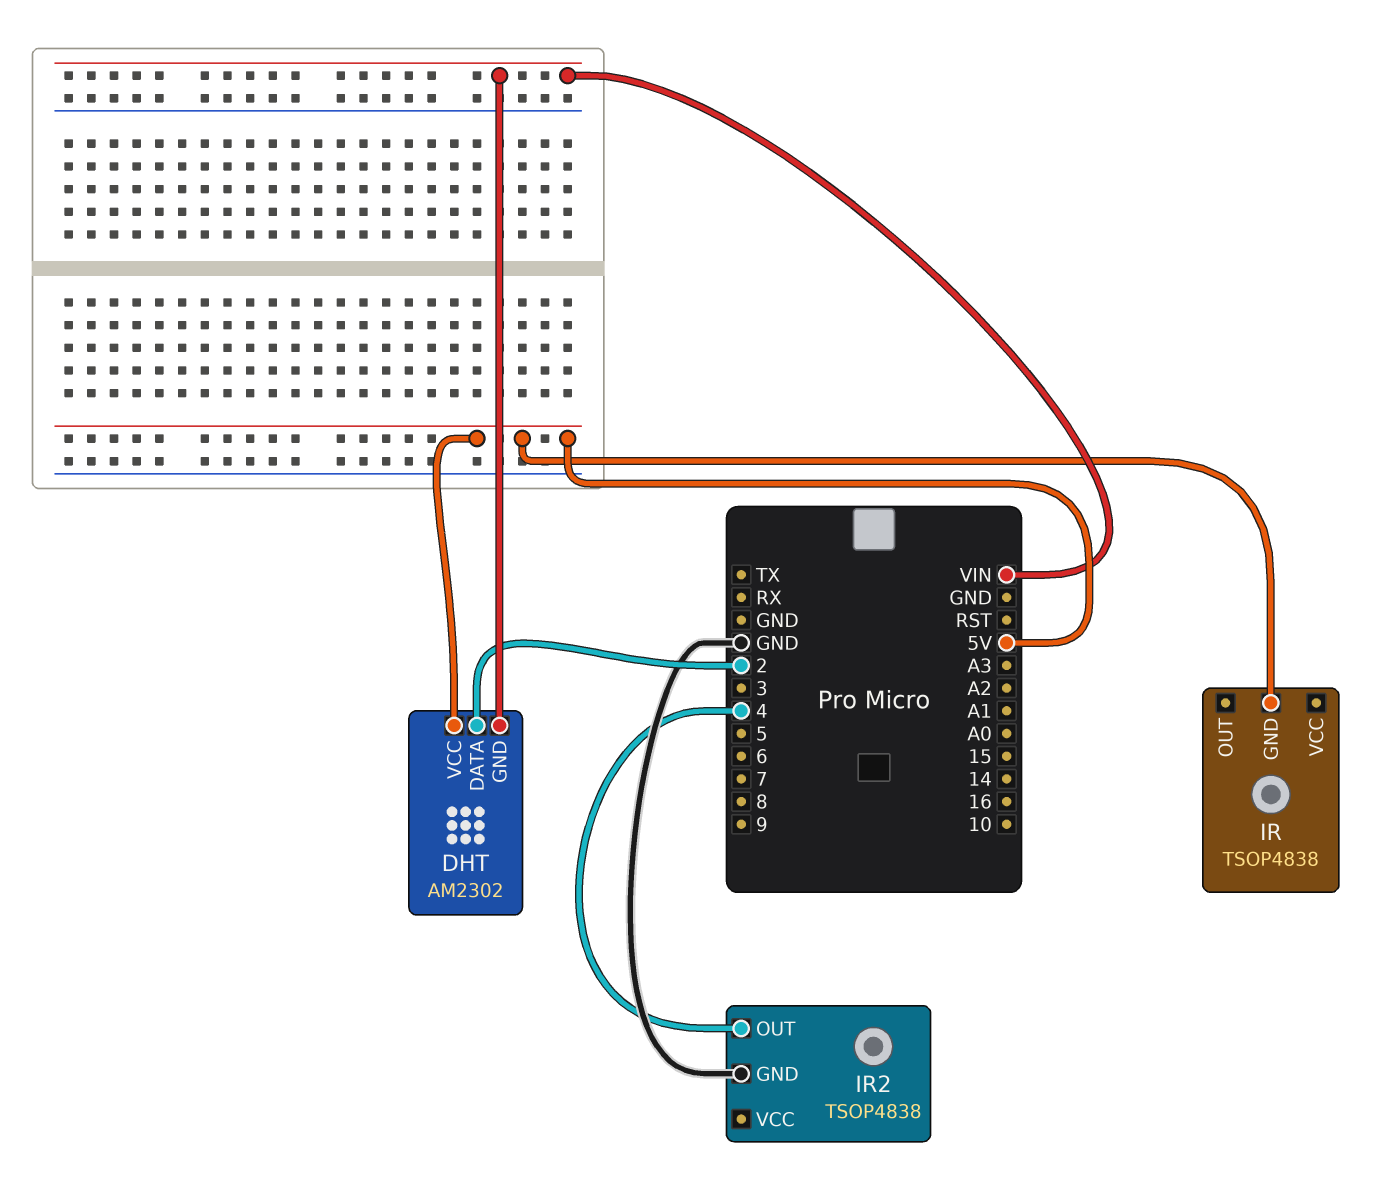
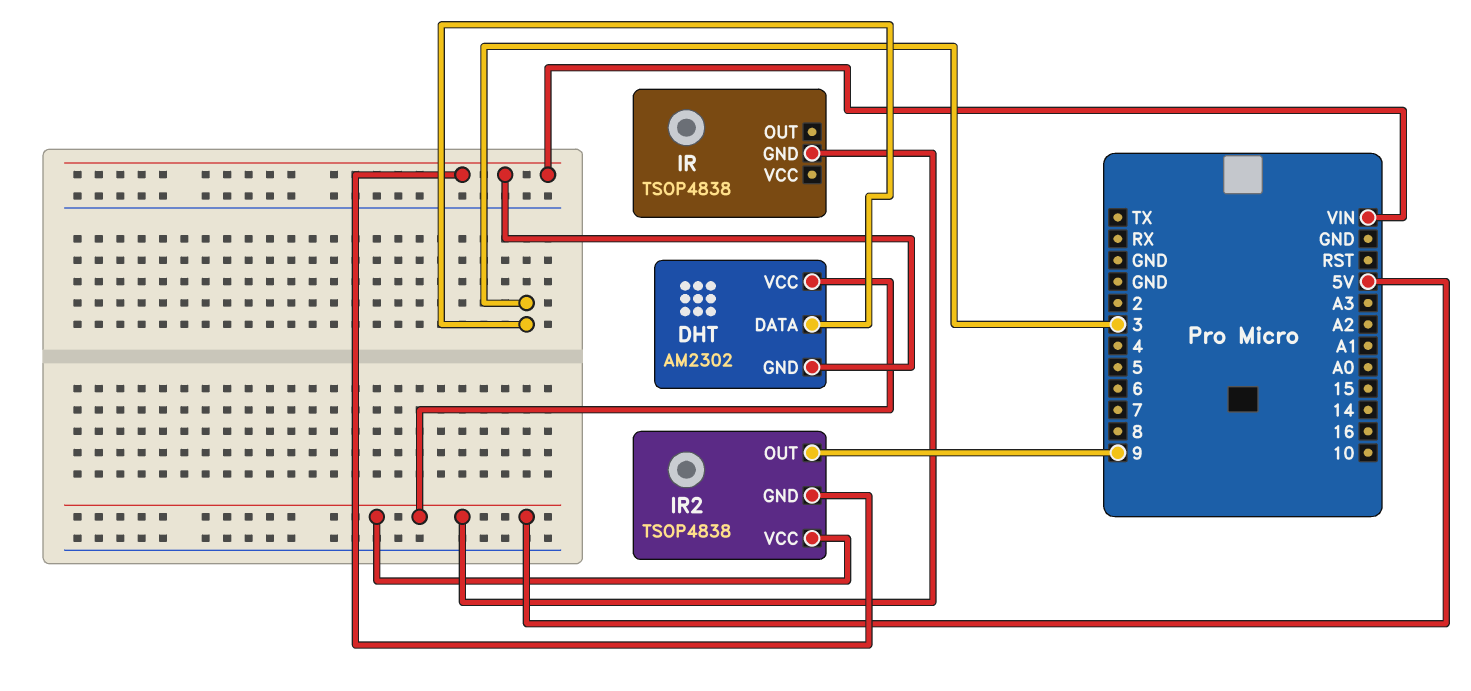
DHT pin DATA: 2 -> 3
IR2 pin GND: GND -> VIN
IR2 pin OUT: 4 -> 9
IR2 pin VCC: none -> 5V

